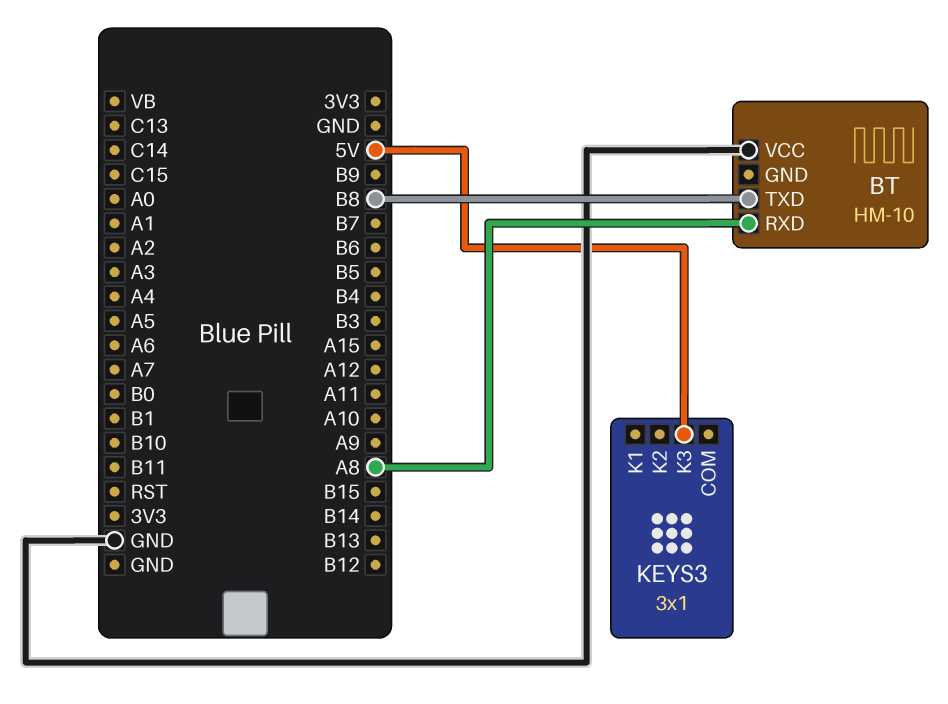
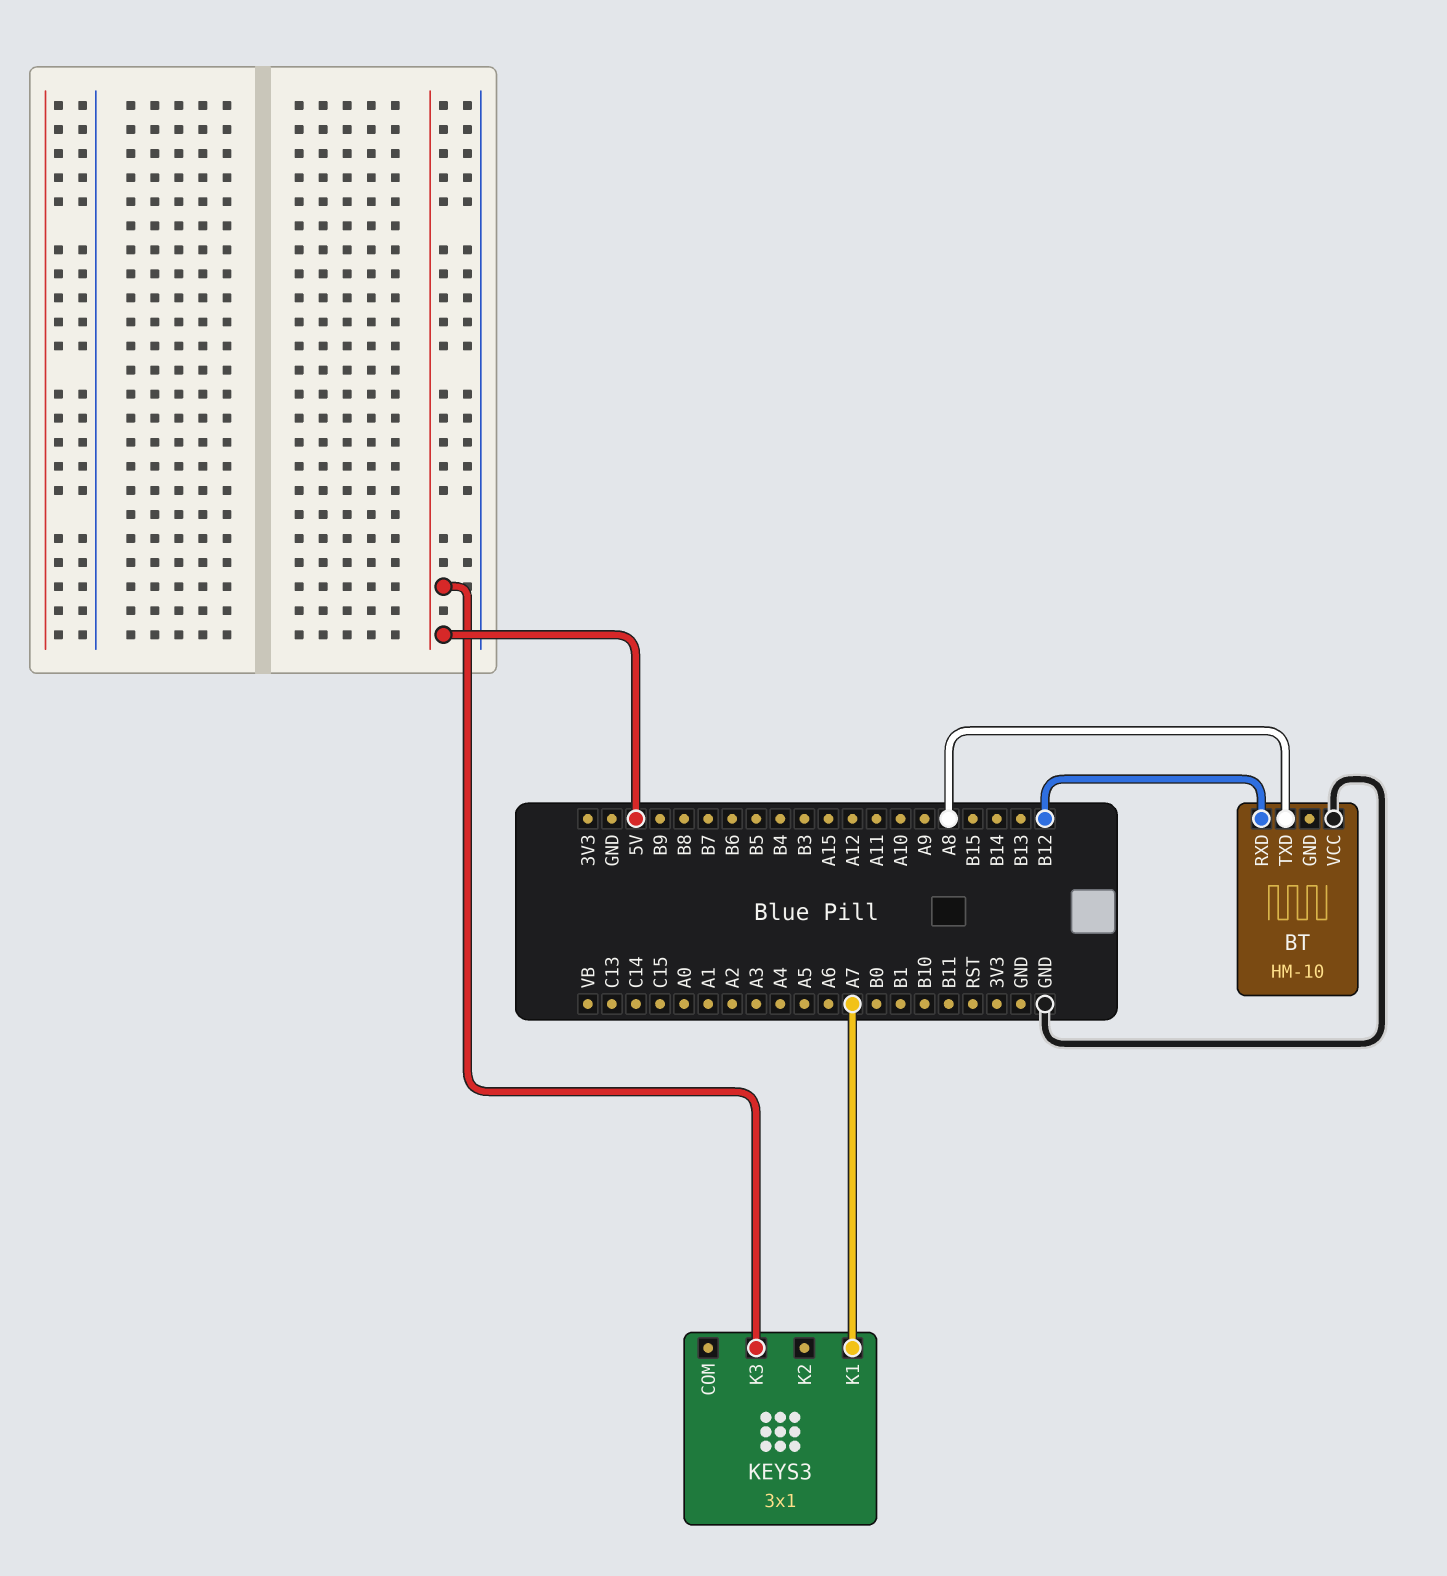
BT pin RXD: A8 -> B12
BT pin TXD: B8 -> A8
KEYS3 pin K1: none -> A7

